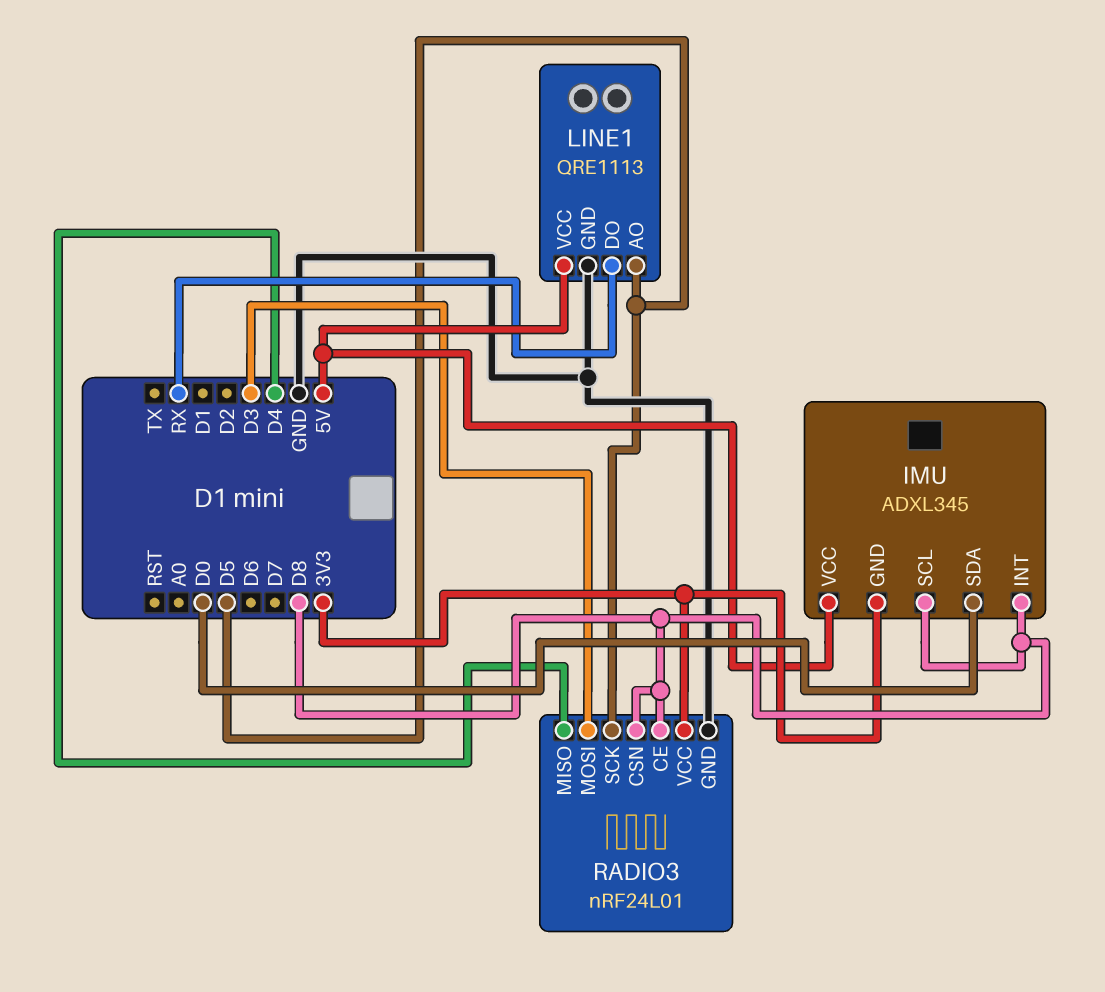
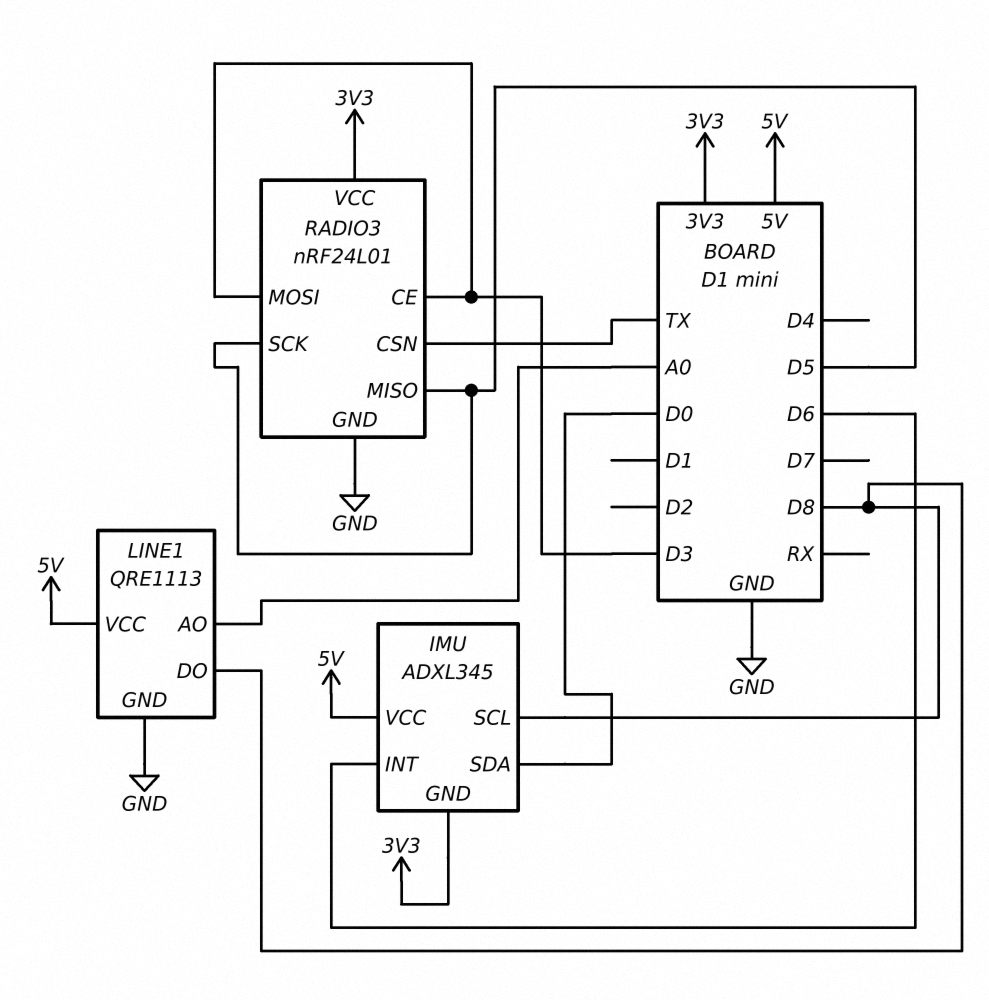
IMU pin INT: D8 -> D6
LINE1 pin AO: D5 -> A0
LINE1 pin DO: RX -> D8
RADIO3 pin CE: D8 -> D3
RADIO3 pin CSN: D8 -> TX
RADIO3 pin MISO: D4 -> D5

